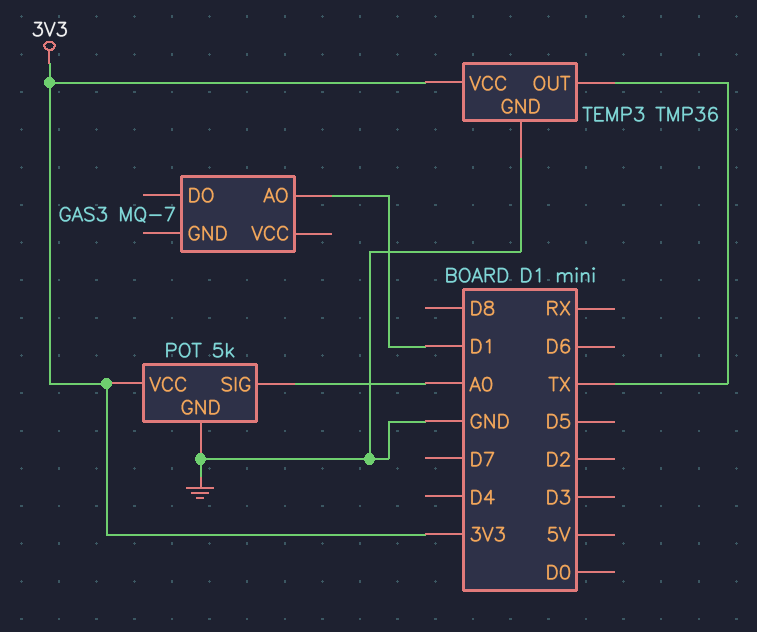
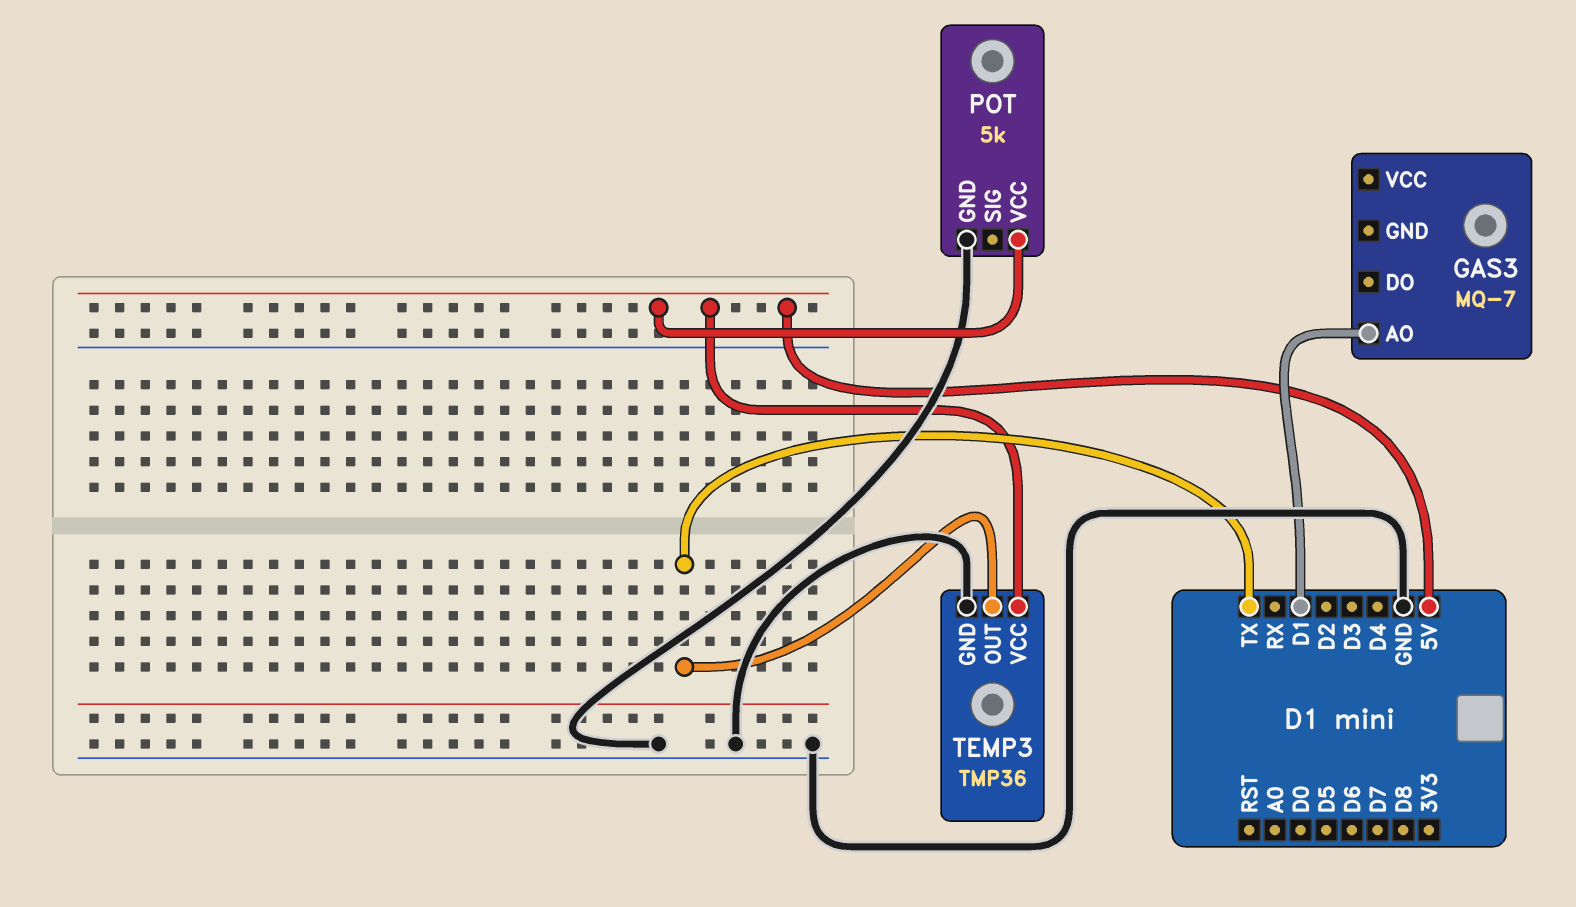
POT pin SIG: A0 -> none
POT pin VCC: 3V3 -> 5V
TEMP3 pin VCC: 3V3 -> 5V

